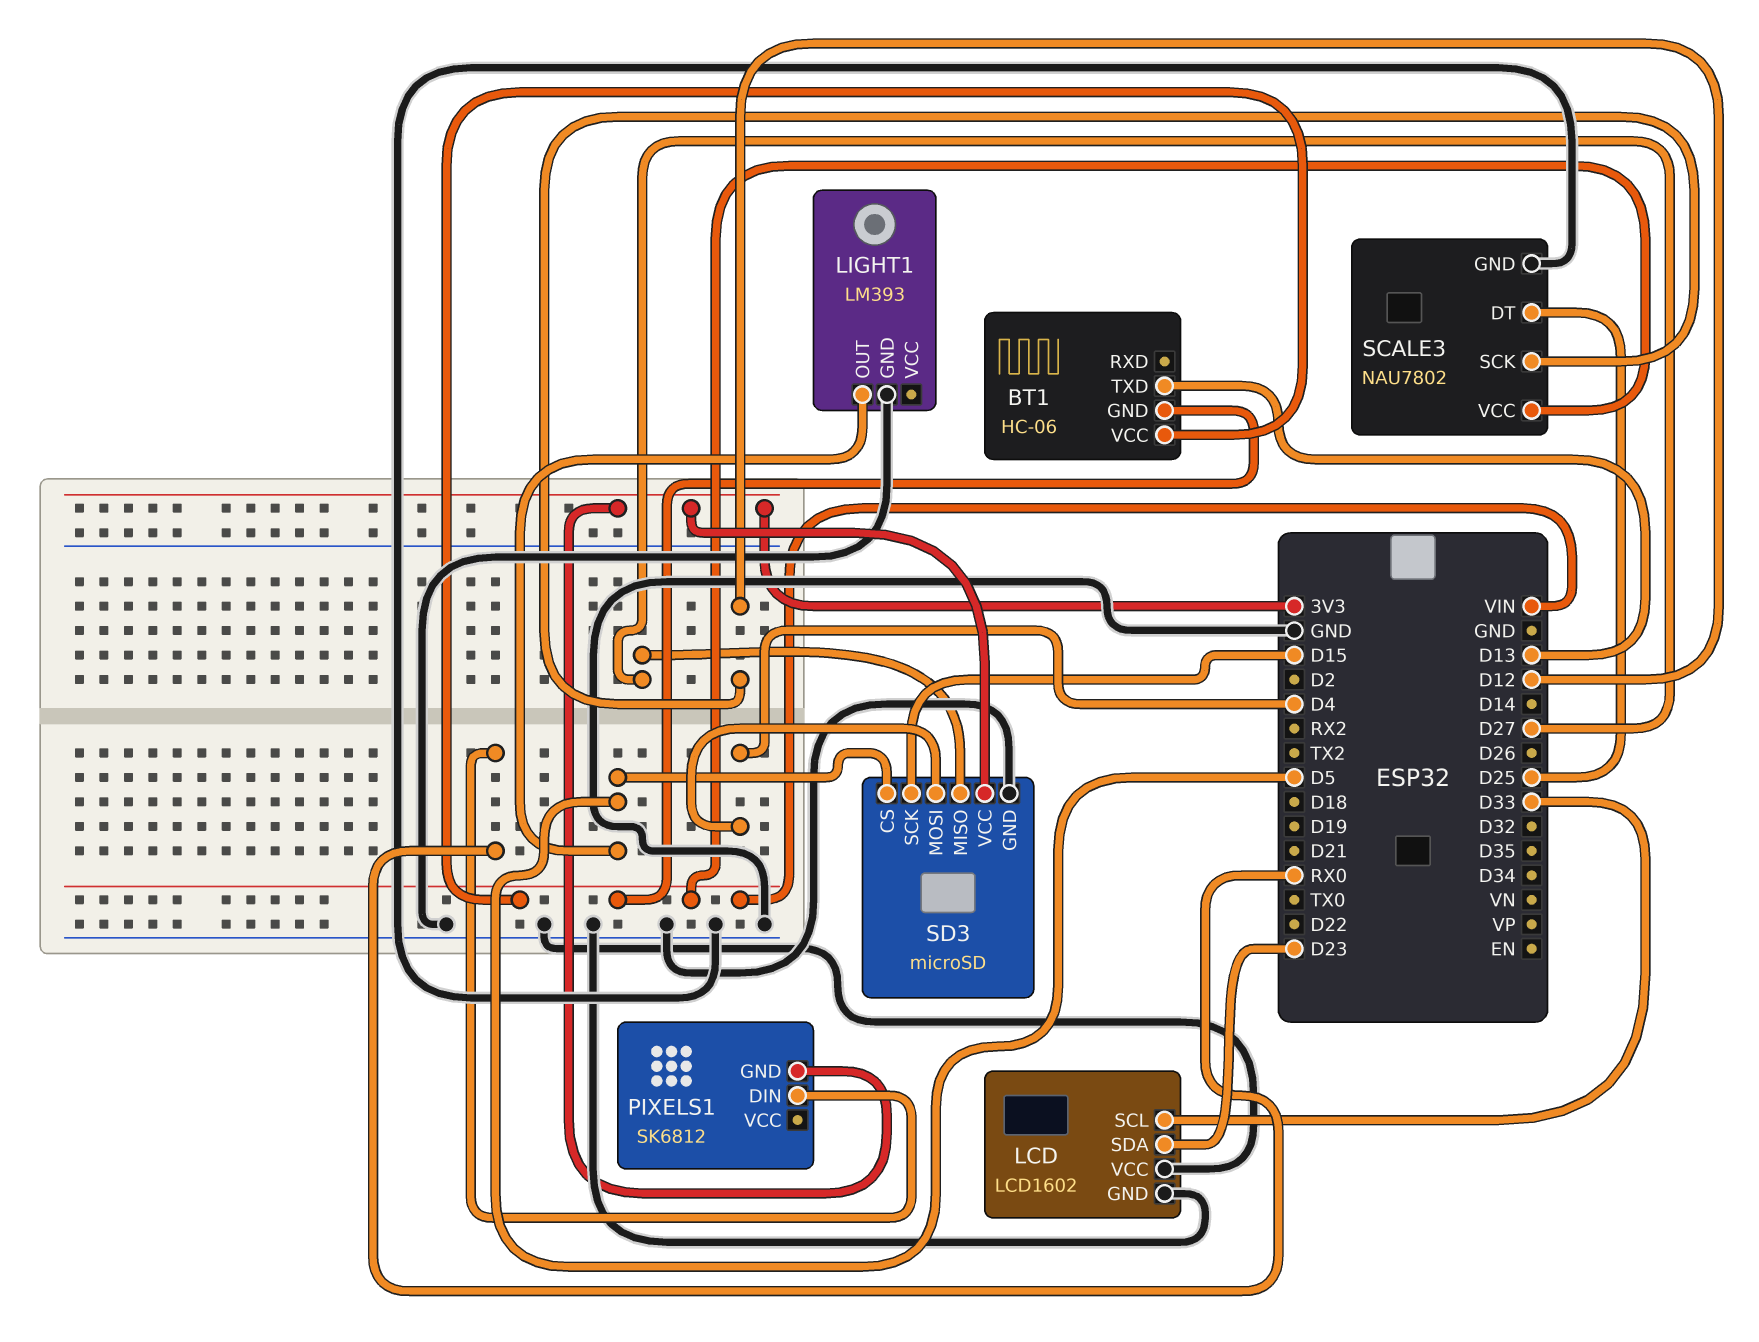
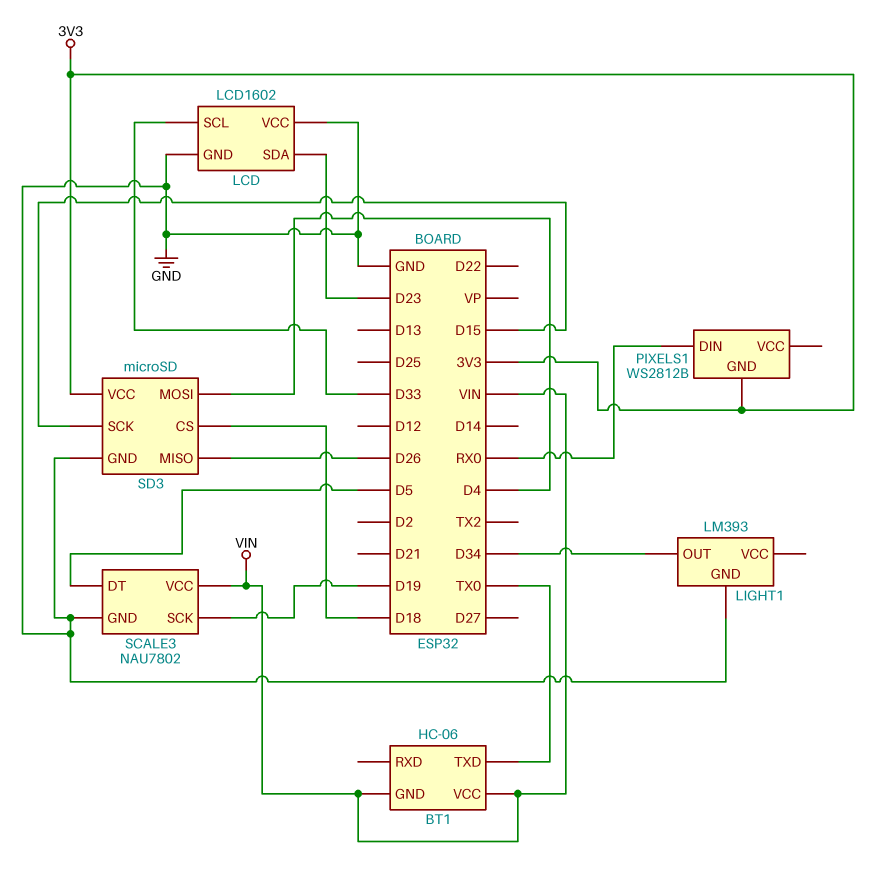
BT1 pin TXD: D13 -> TX0
LIGHT1 pin OUT: D5 -> D34
PIXELS1: SK6812 -> WS2812B
SCALE3 pin DT: D25 -> D5
SCALE3 pin SCK: D12 -> D19
SD3 pin CS: D5 -> D18
SD3 pin MISO: D27 -> D26

